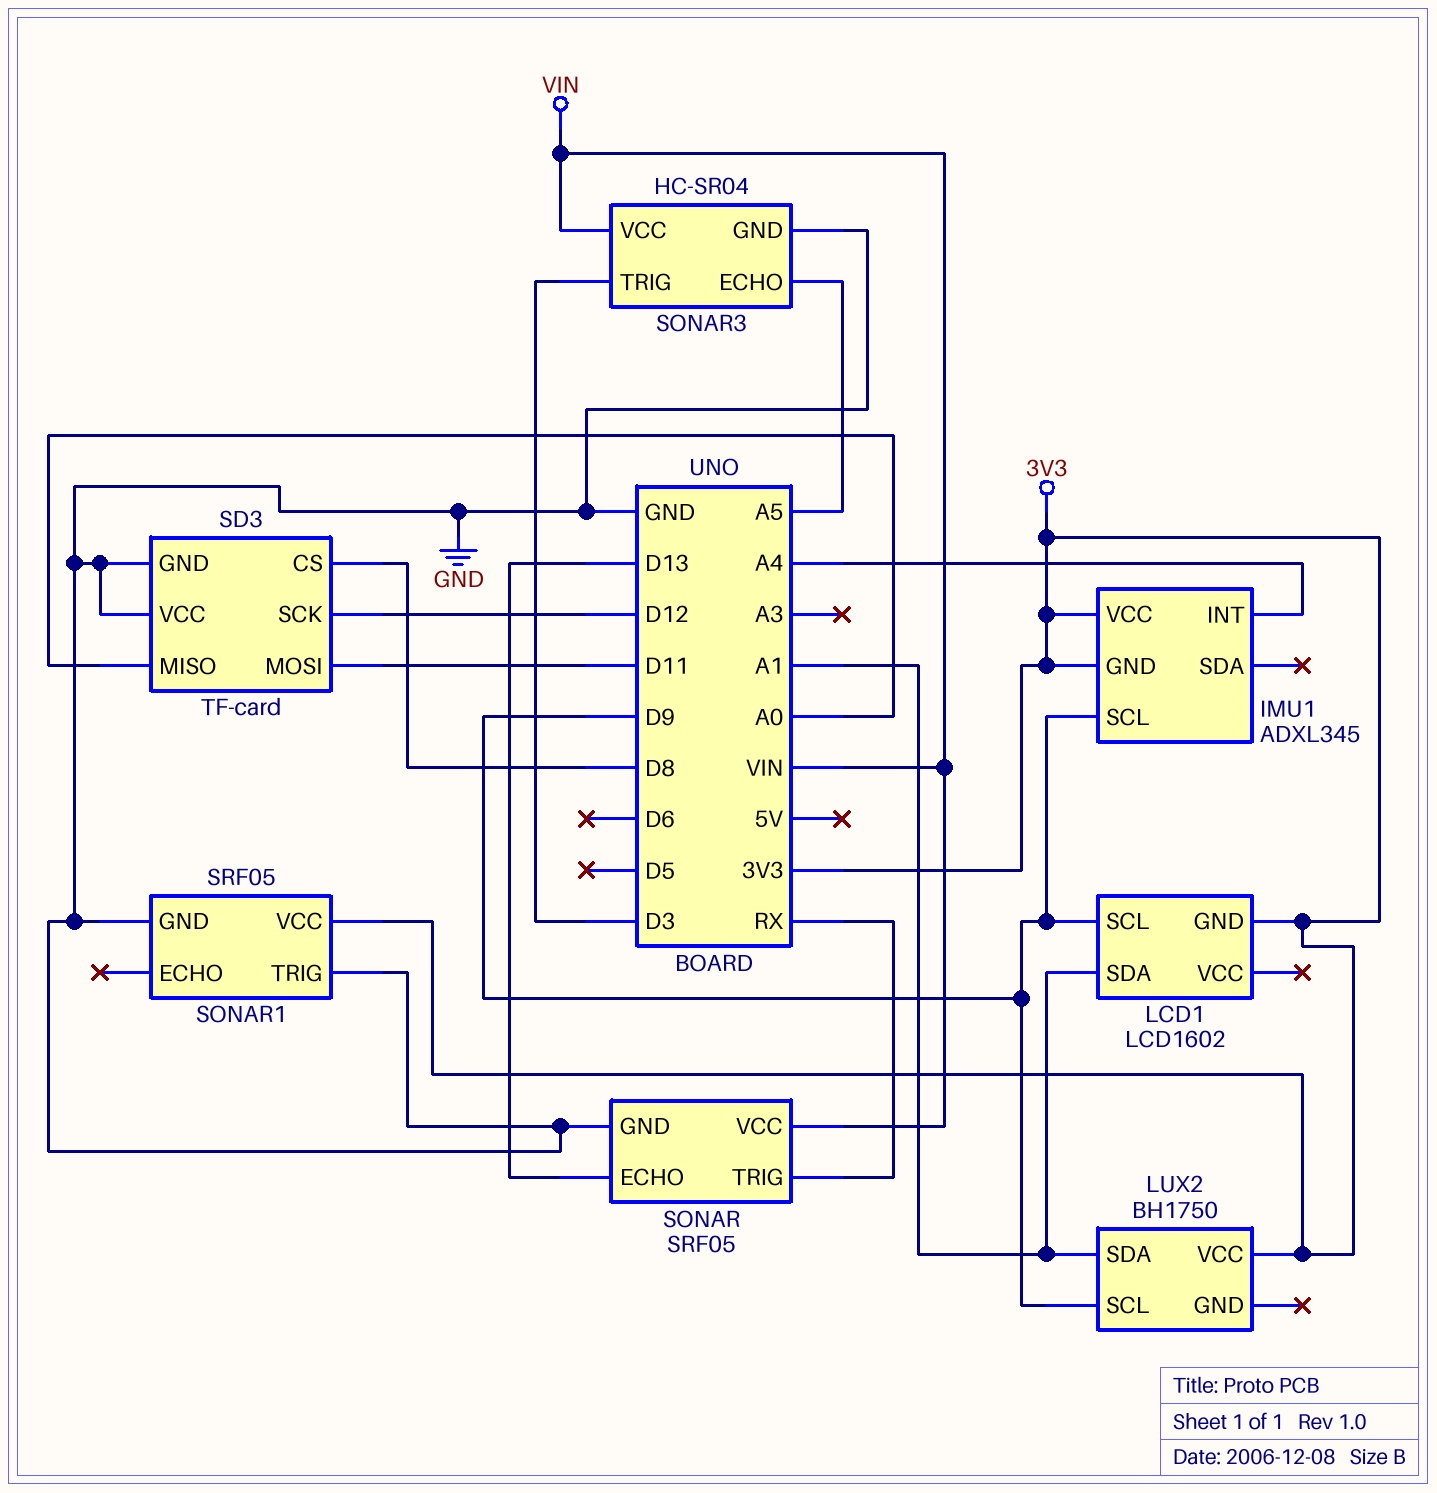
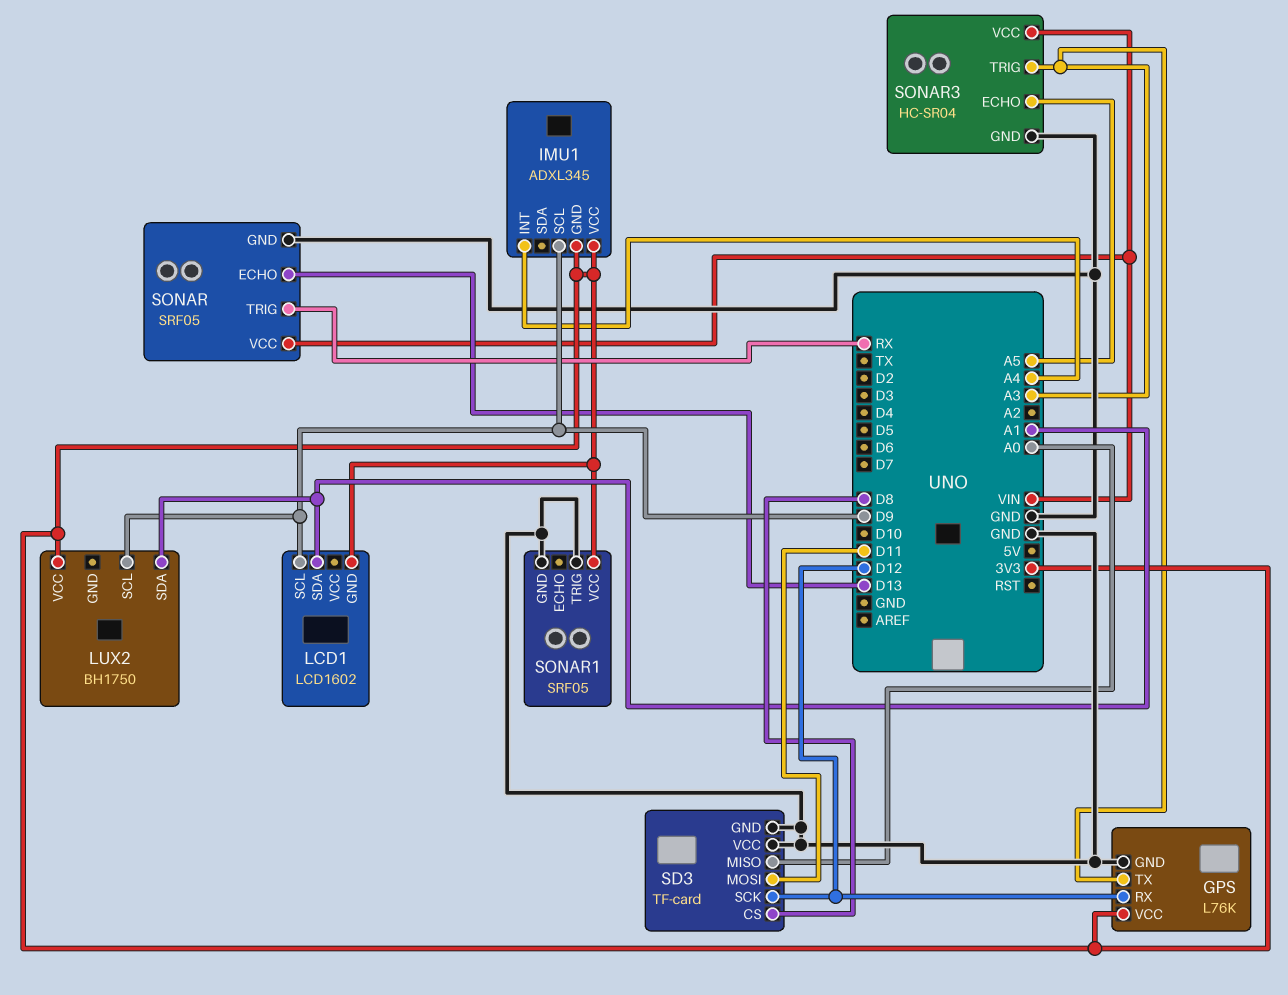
GPS: none -> L76K
GPS pin GND: none -> GND
GPS pin RX: none -> D12
GPS pin TX: none -> A3
GPS pin VCC: none -> 3V3
SONAR3 pin TRIG: D3 -> A3

